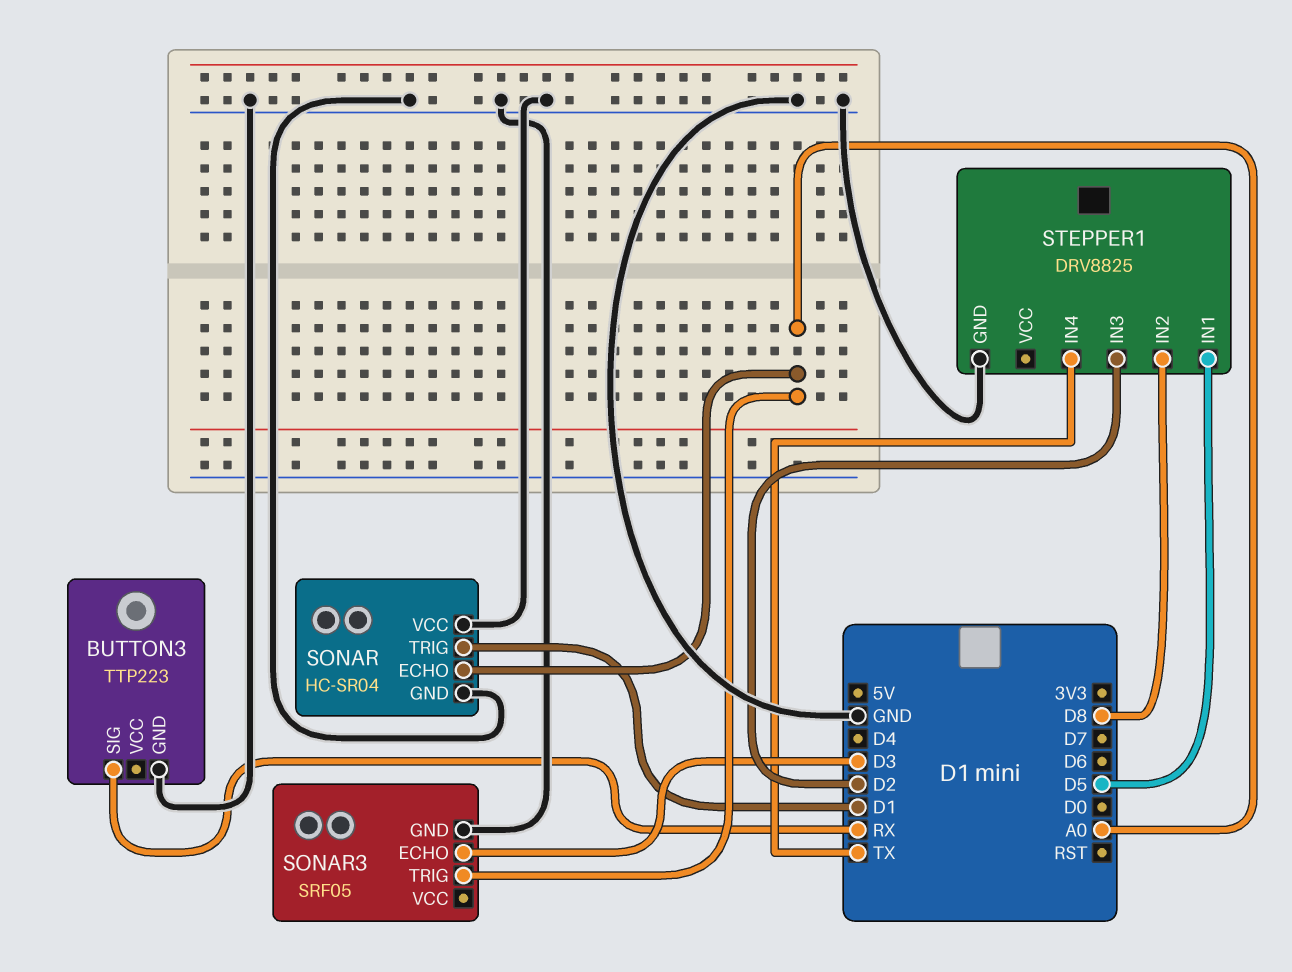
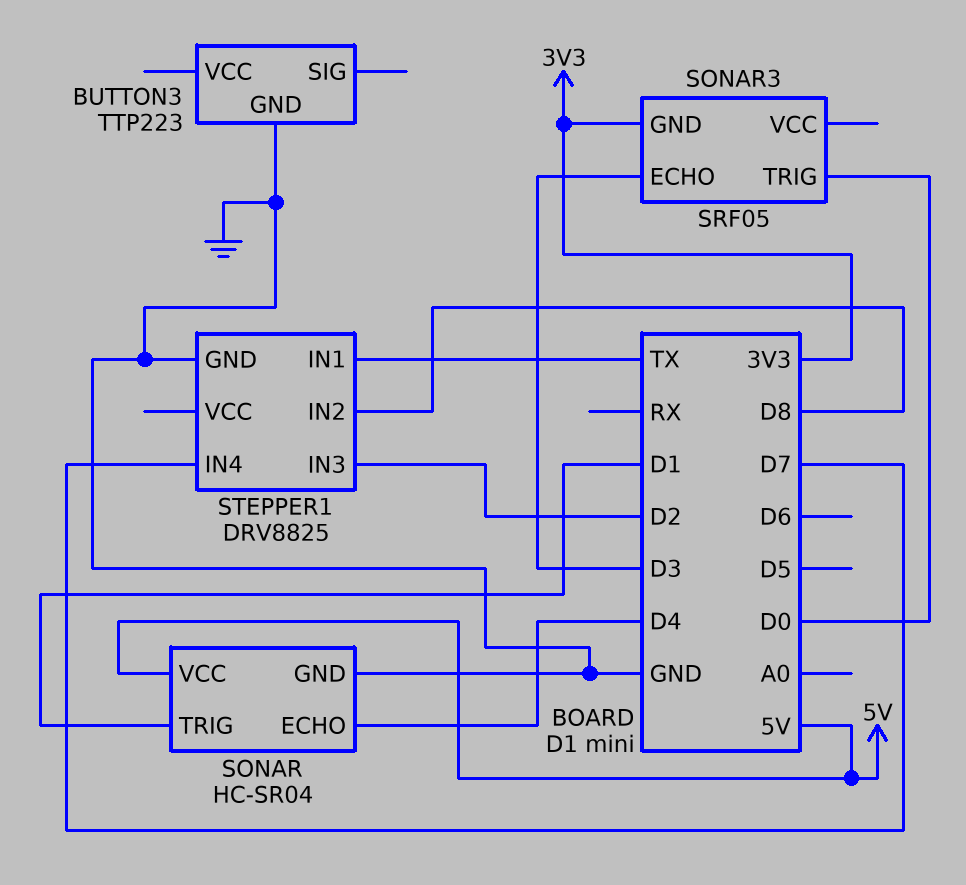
BUTTON3 pin SIG: RX -> none
SONAR pin ECHO: A0 -> D4
SONAR pin VCC: GND -> 5V
SONAR3 pin GND: GND -> 3V3
SONAR3 pin TRIG: A0 -> D0
STEPPER1 pin IN1: D5 -> TX
STEPPER1 pin IN4: TX -> D7

